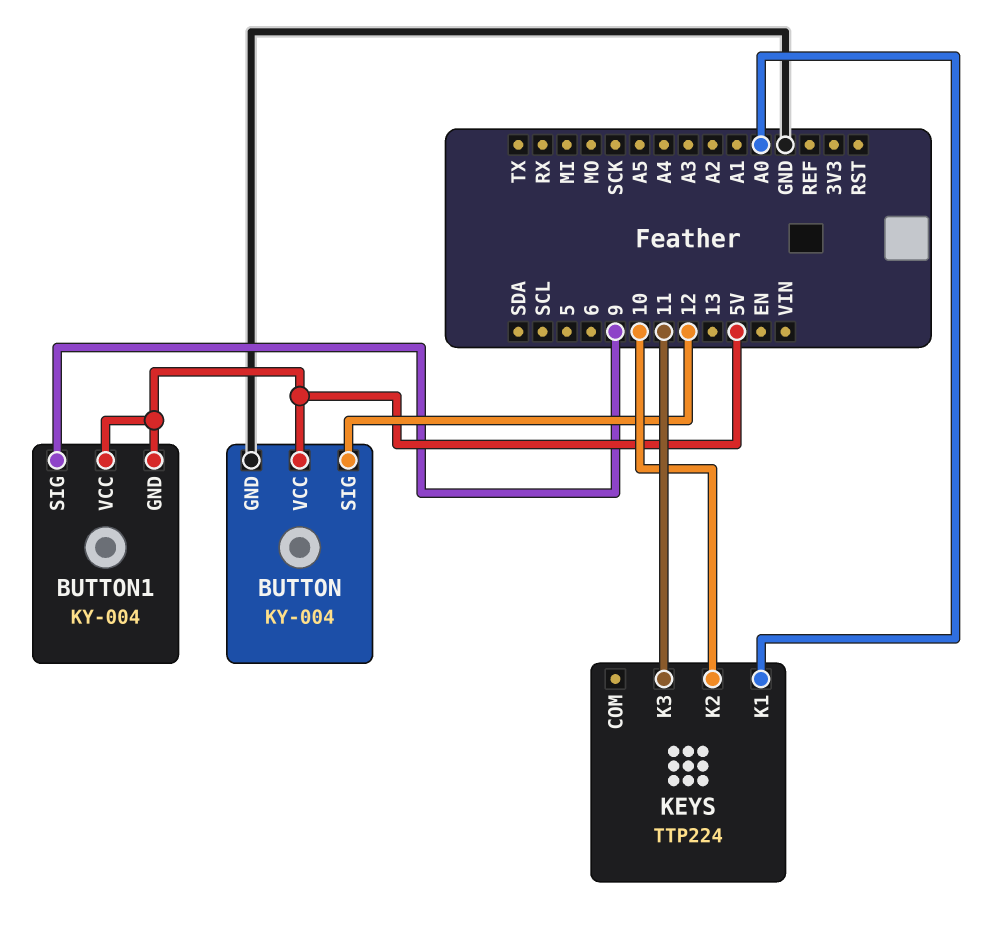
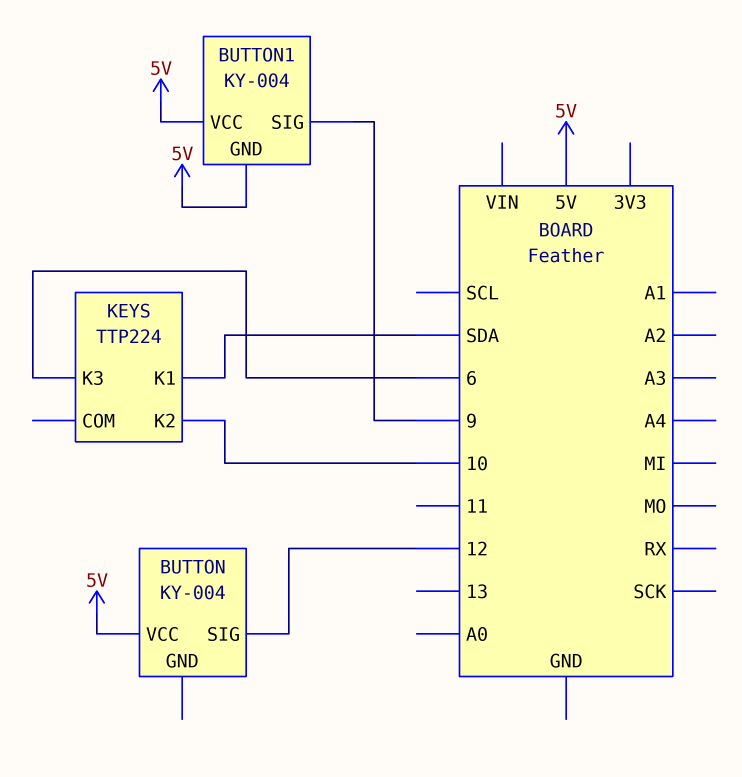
BUTTON pin GND: GND -> none
KEYS pin K1: A0 -> SDA
KEYS pin K3: 11 -> 6

